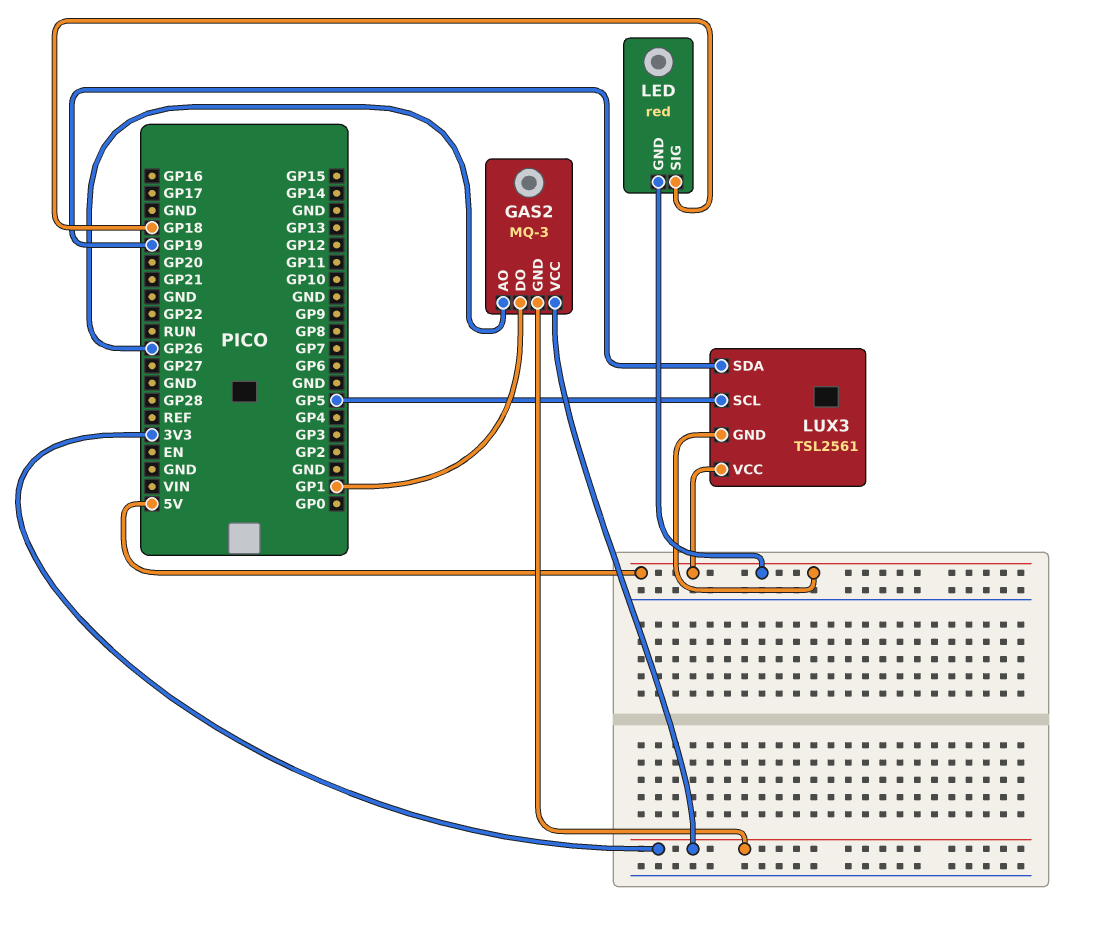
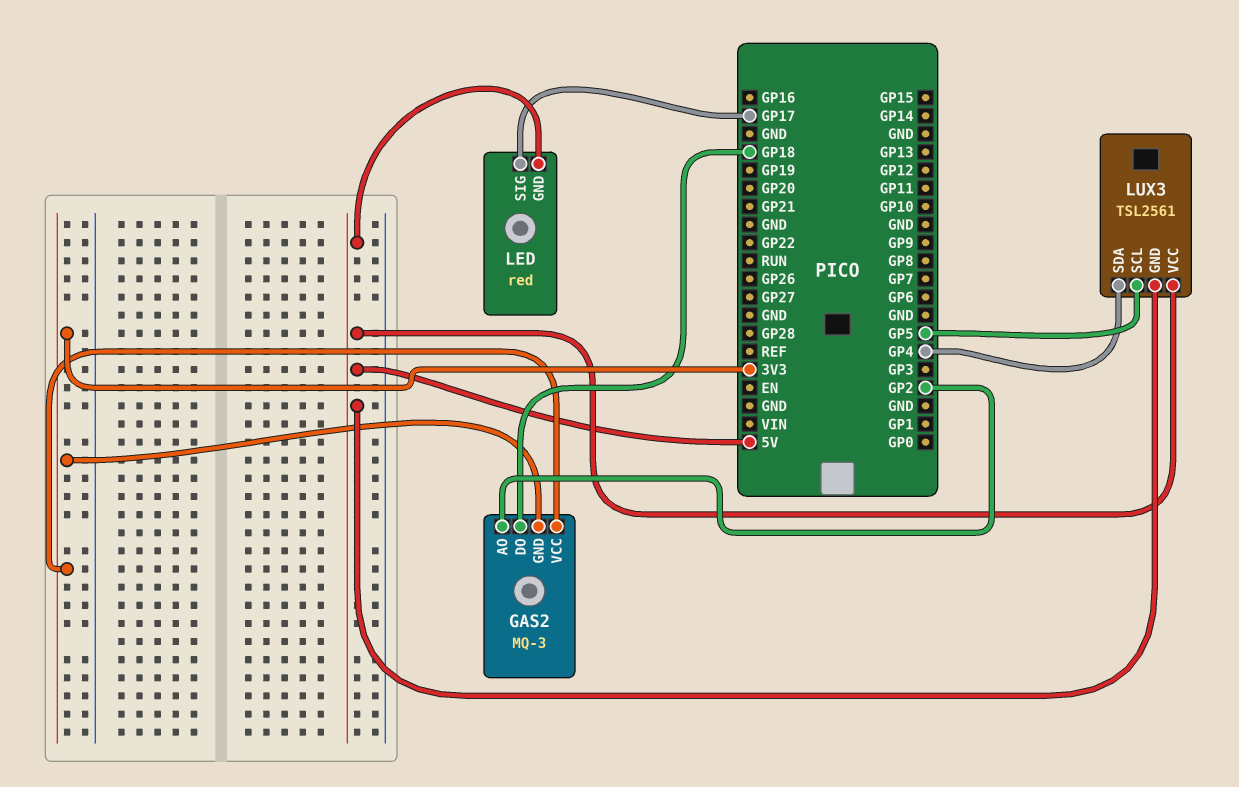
GAS2 pin AO: GP26 -> GP2
GAS2 pin DO: GP1 -> GP18
LED pin SIG: GP18 -> GP17
LUX3 pin SDA: GP19 -> GP4

